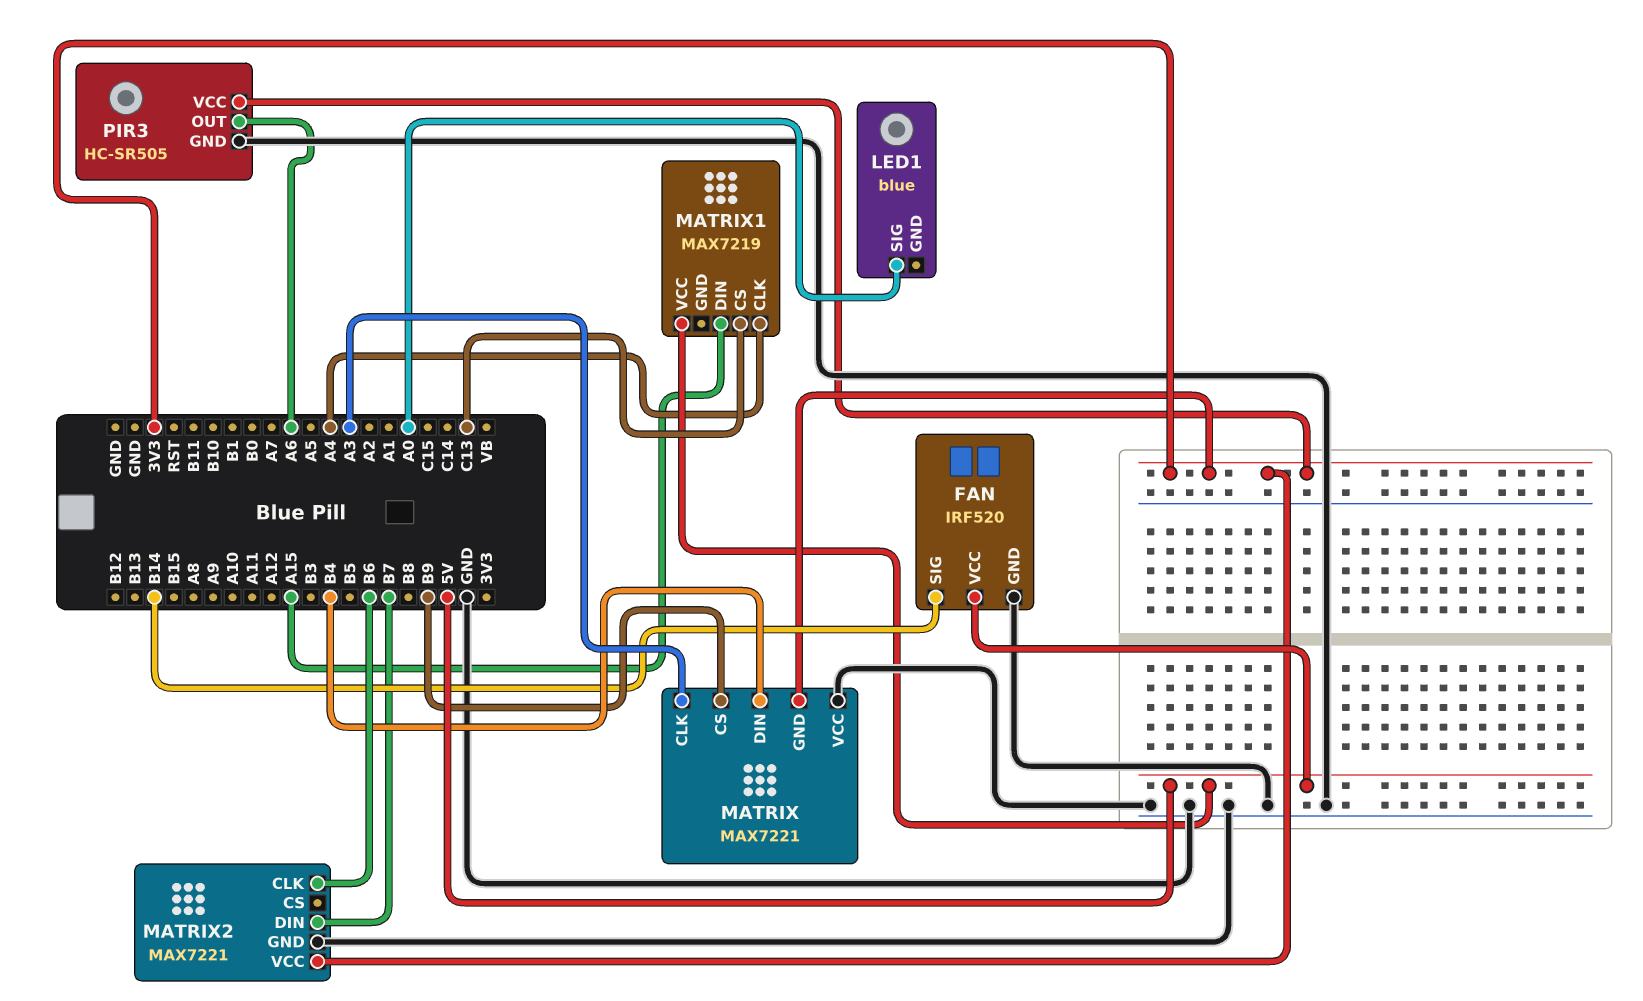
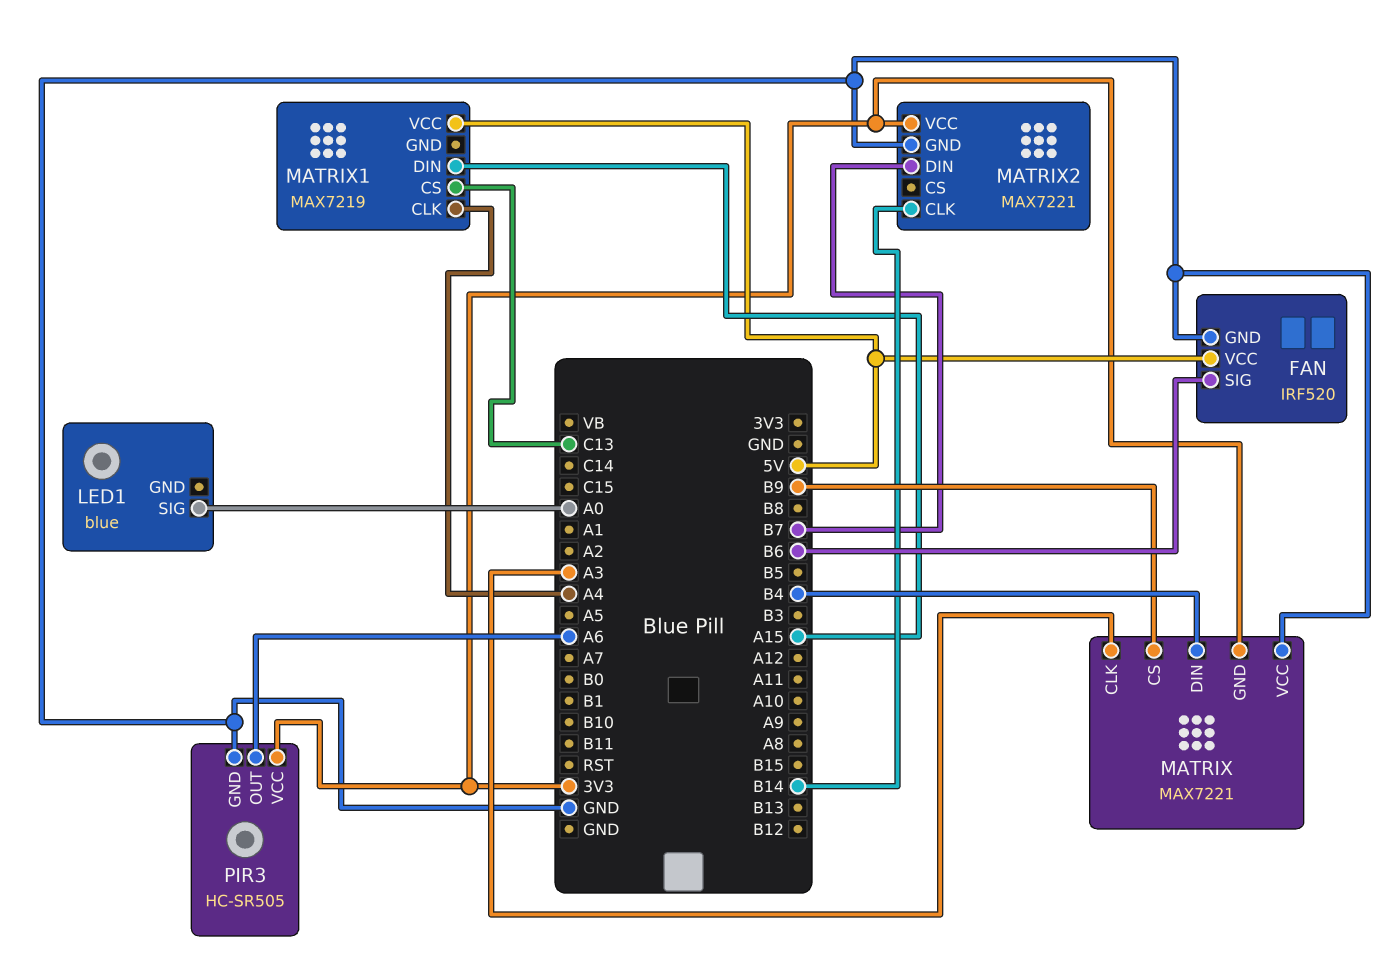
FAN pin SIG: B14 -> B6
MATRIX2 pin CLK: B6 -> B14

